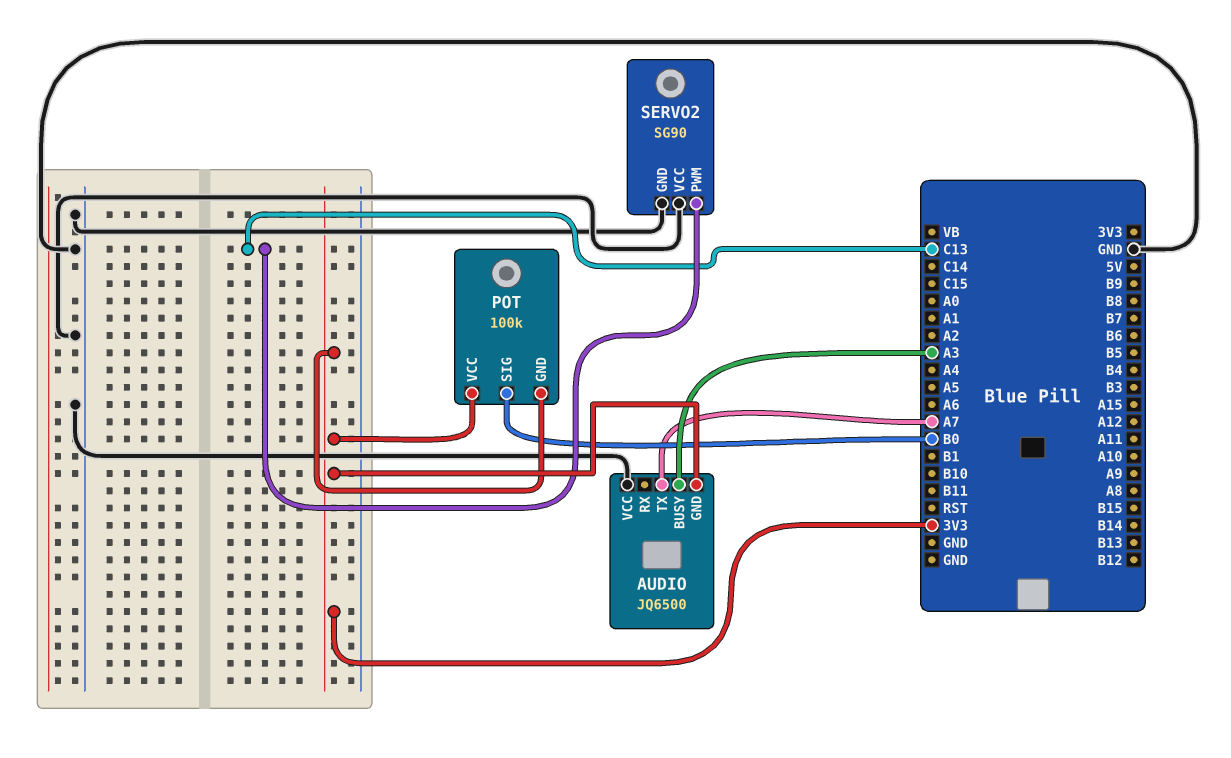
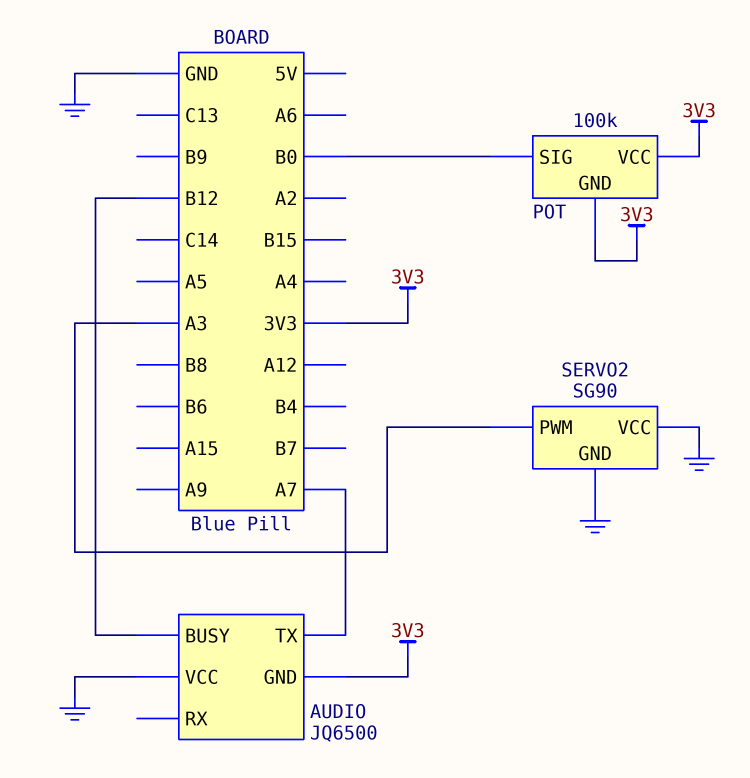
AUDIO pin BUSY: A3 -> B12
SERVO2 pin PWM: C13 -> A3

